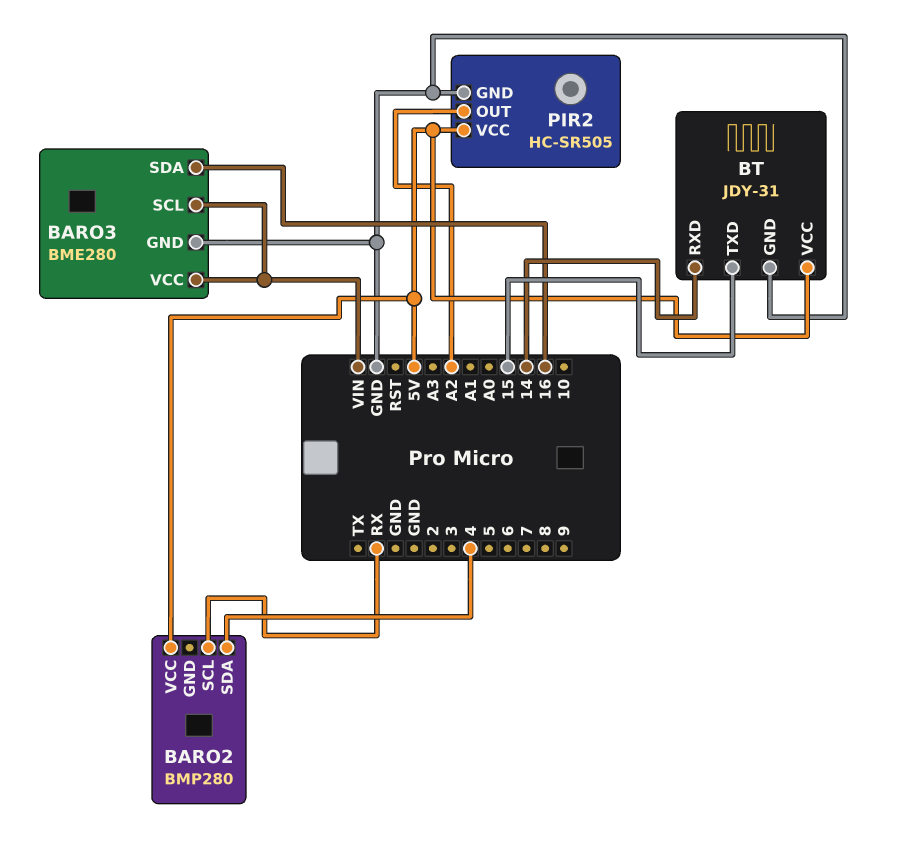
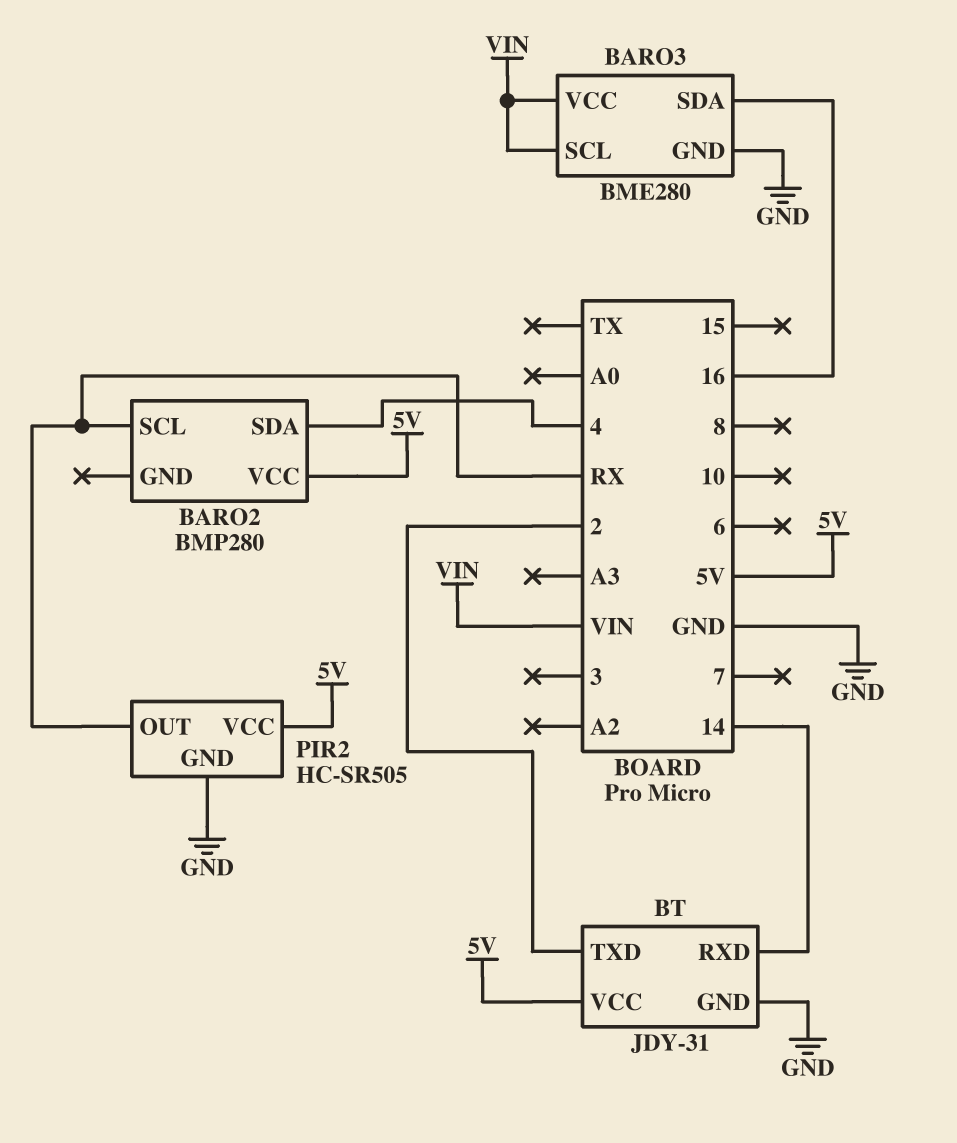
BT pin TXD: 15 -> 2
PIR2 pin OUT: A2 -> RX

